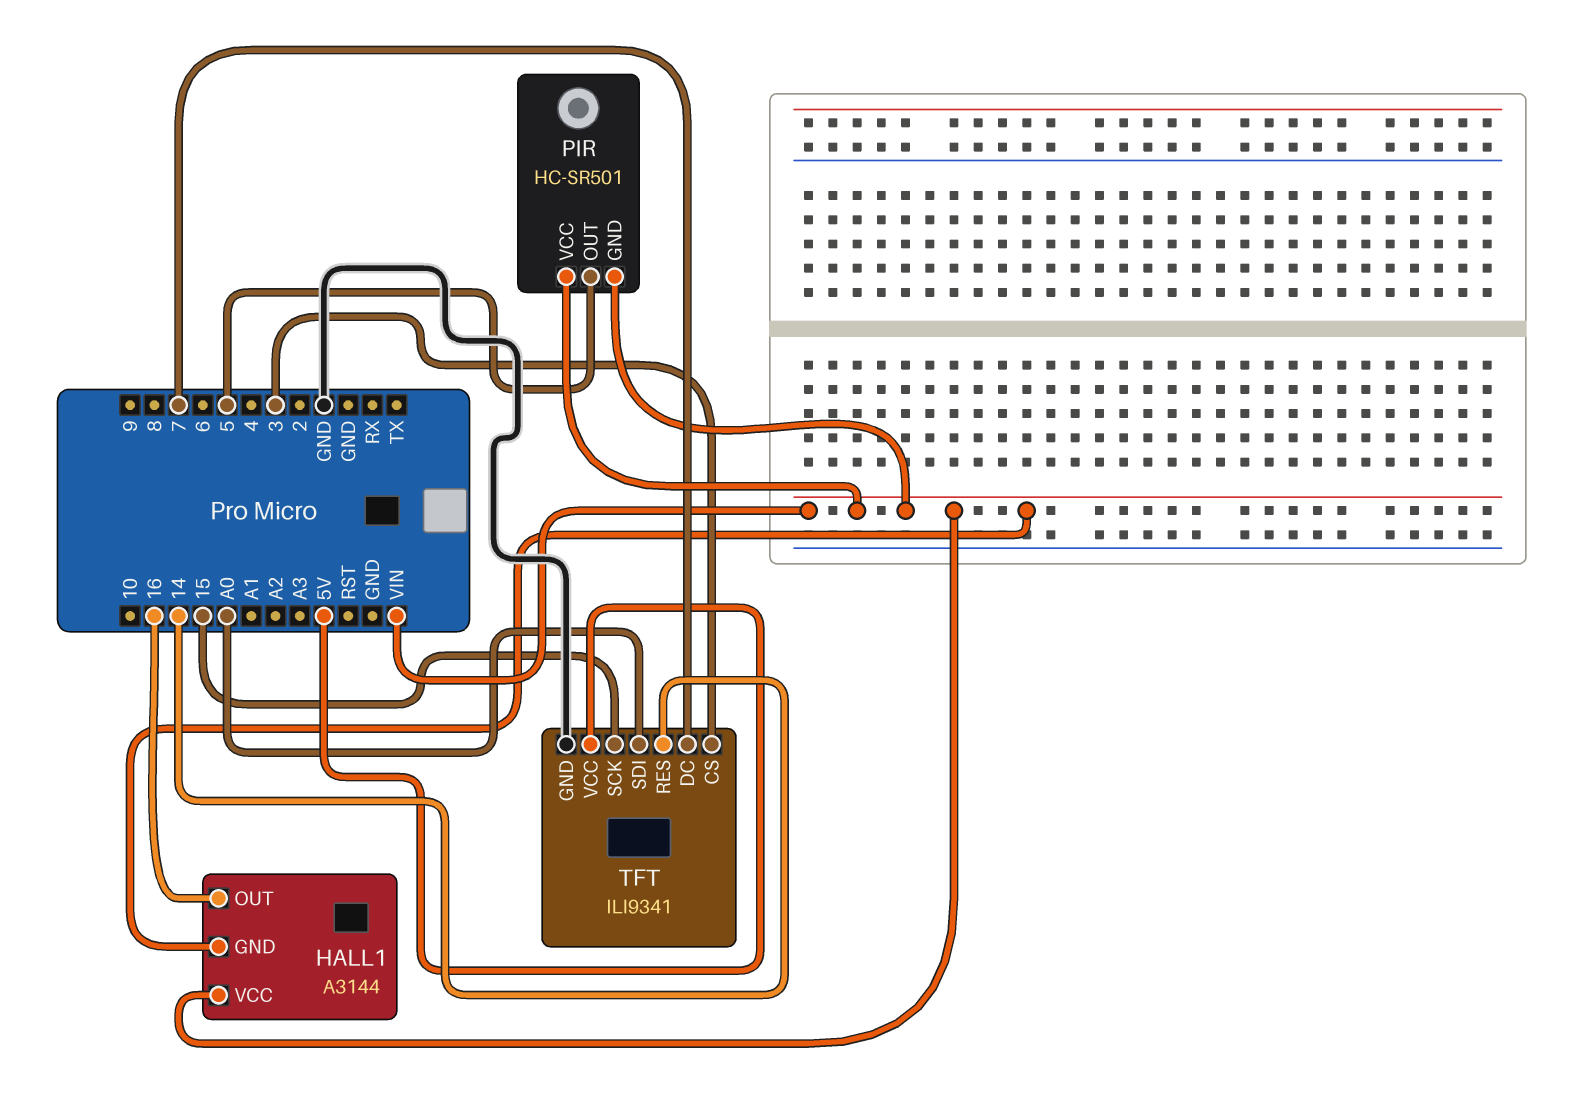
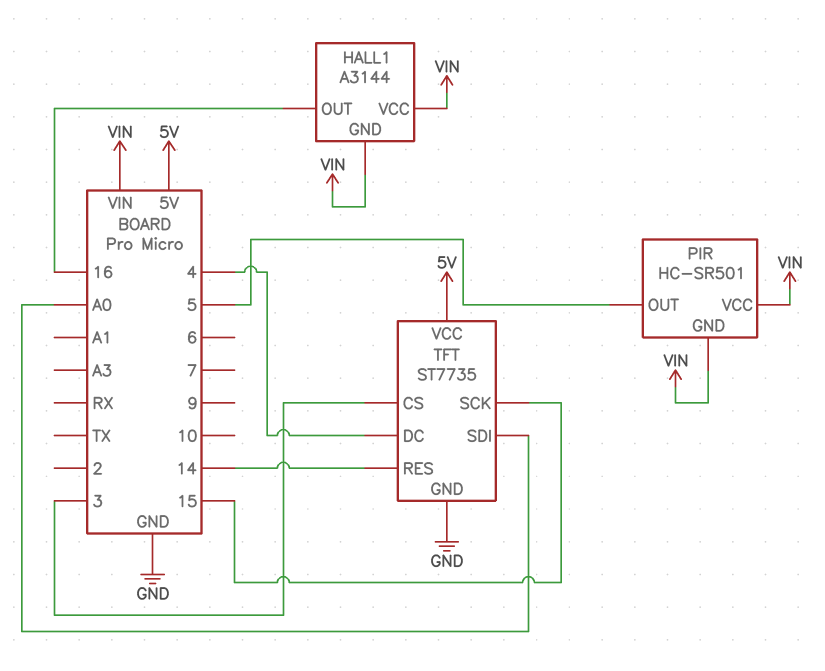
TFT: ILI9341 -> ST7735
TFT pin DC: 7 -> 4

